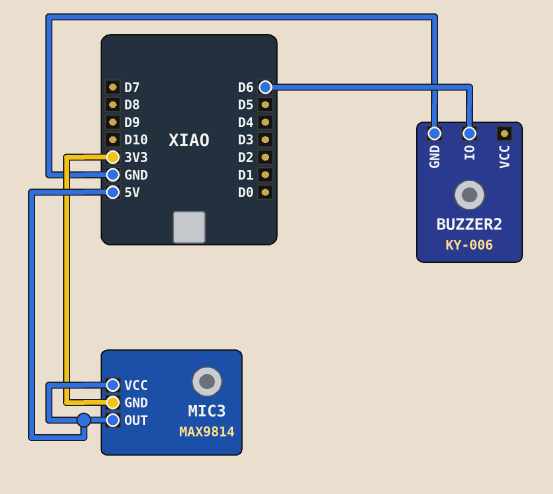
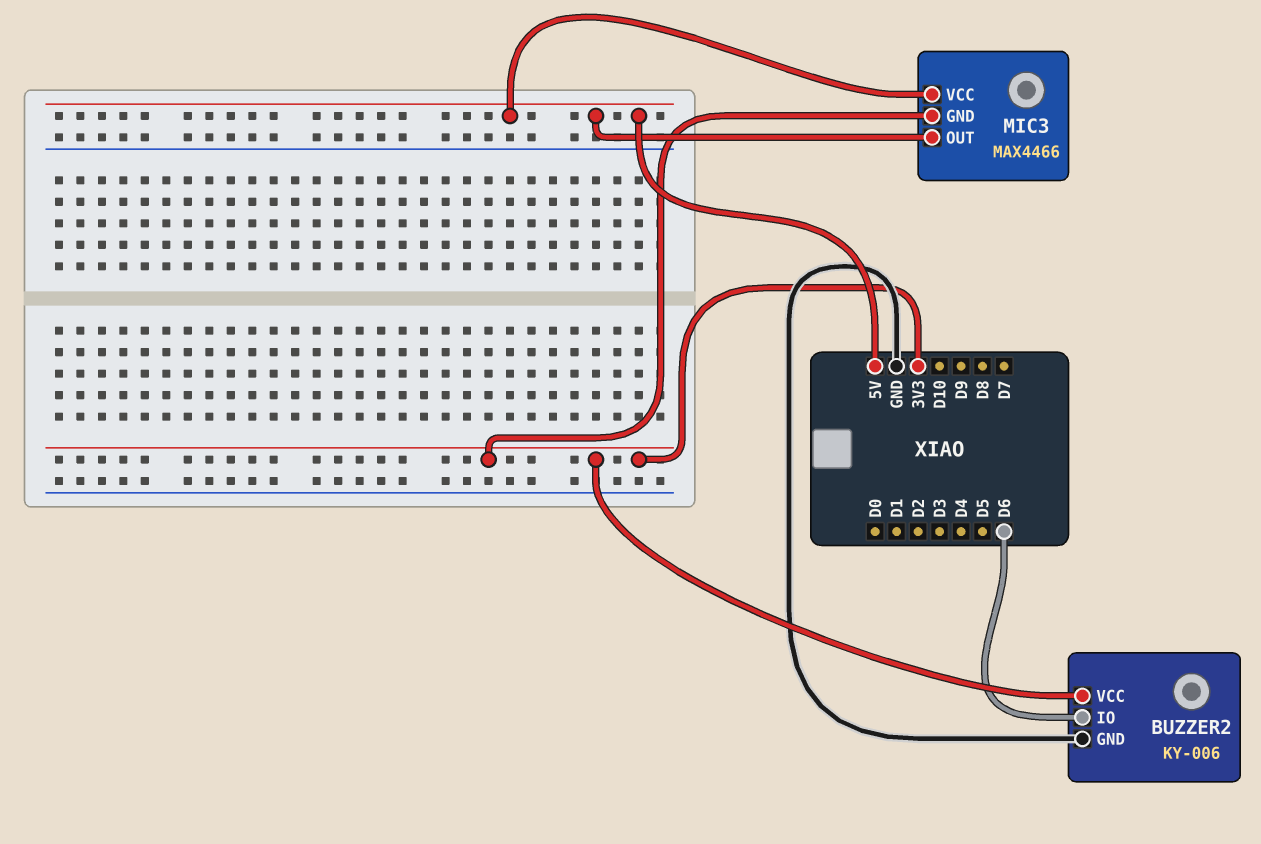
BUZZER2 pin VCC: none -> 3V3
MIC3: MAX9814 -> MAX4466

